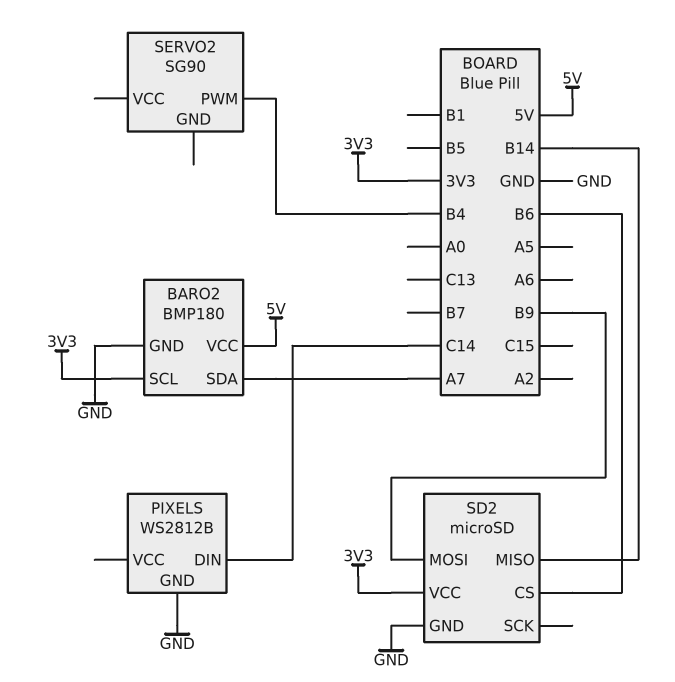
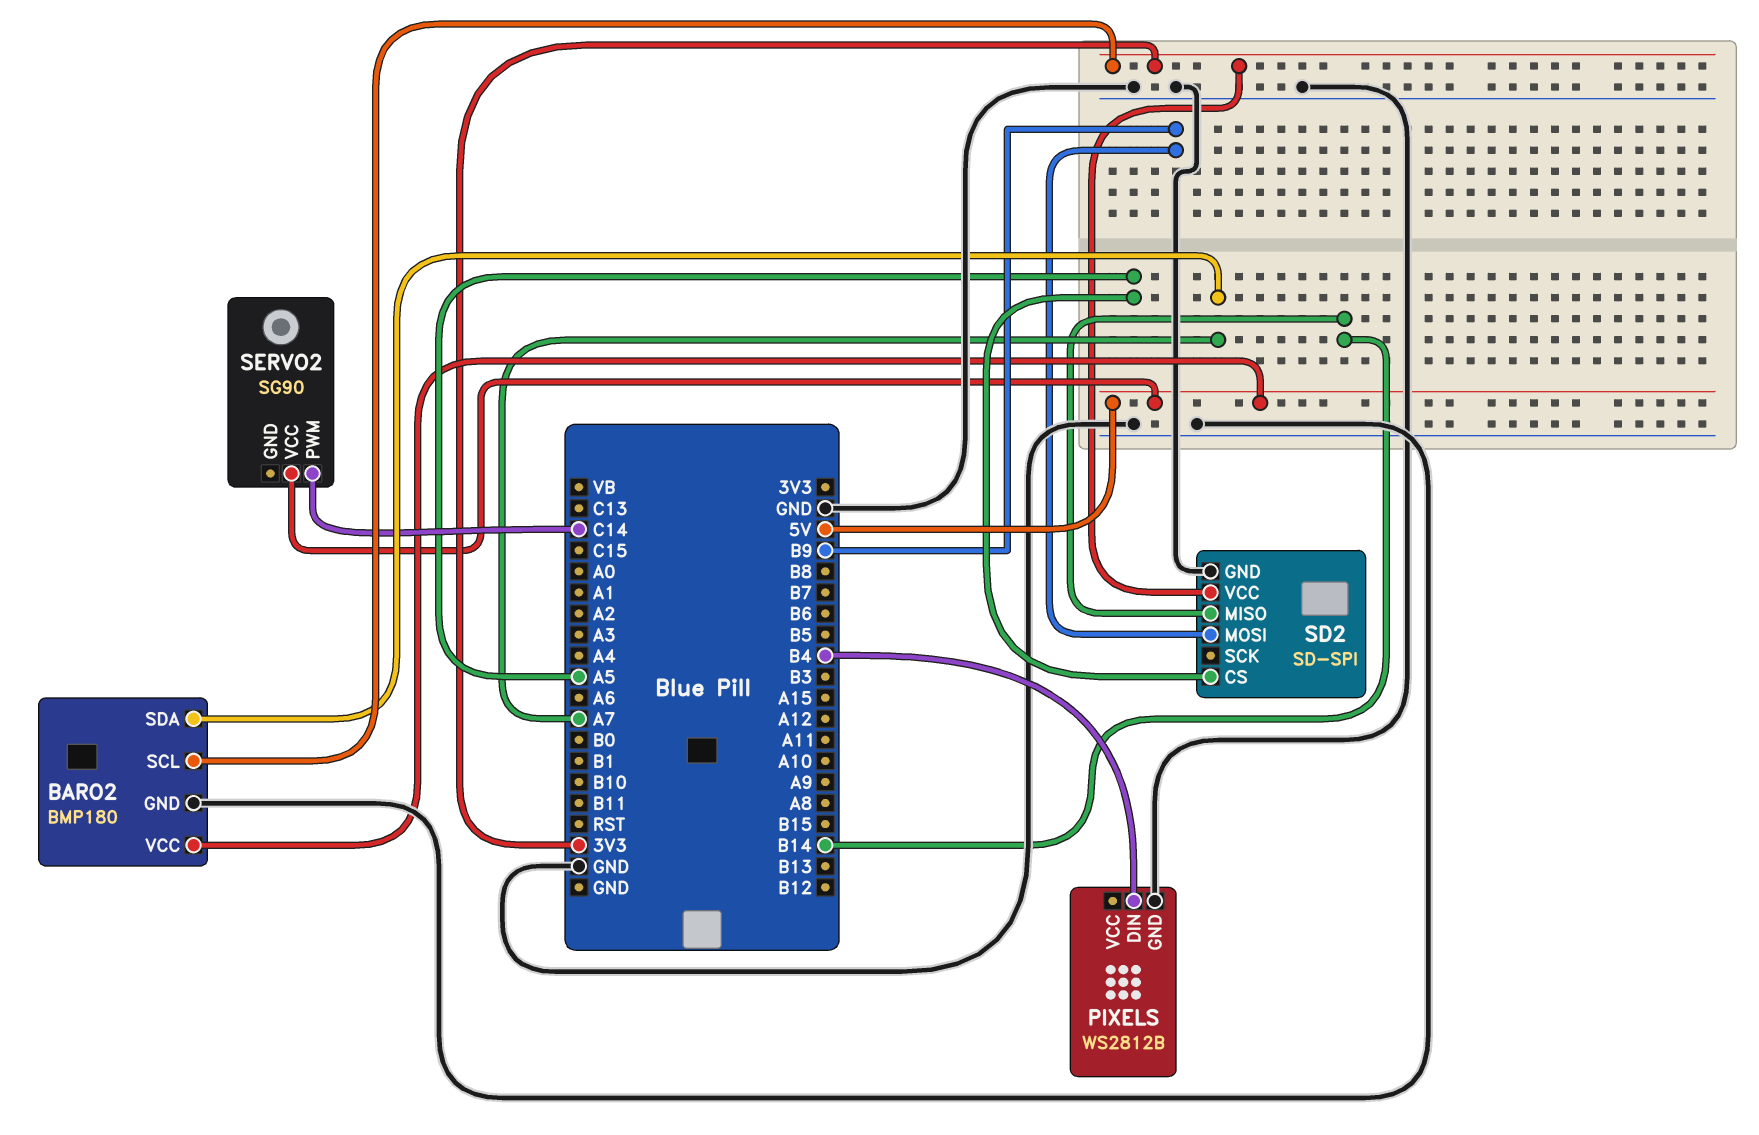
PIXELS pin DIN: C14 -> B4
SD2: microSD -> SD-SPI
SD2 pin CS: B6 -> A5
SERVO2 pin PWM: B4 -> C14
SERVO2 pin VCC: none -> 5V

